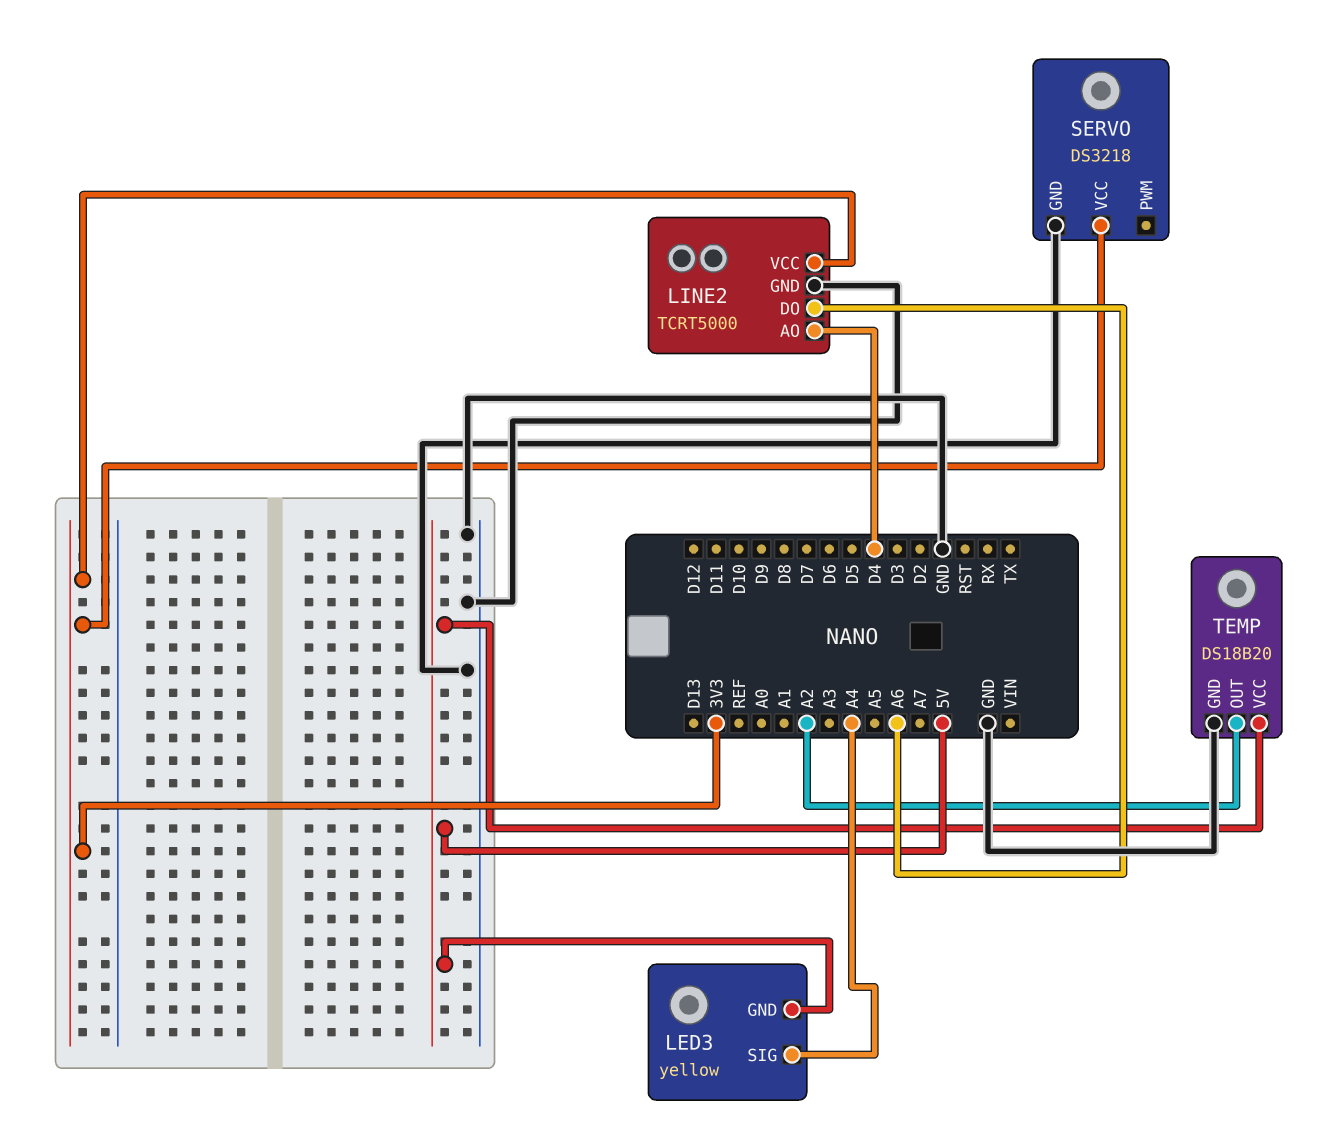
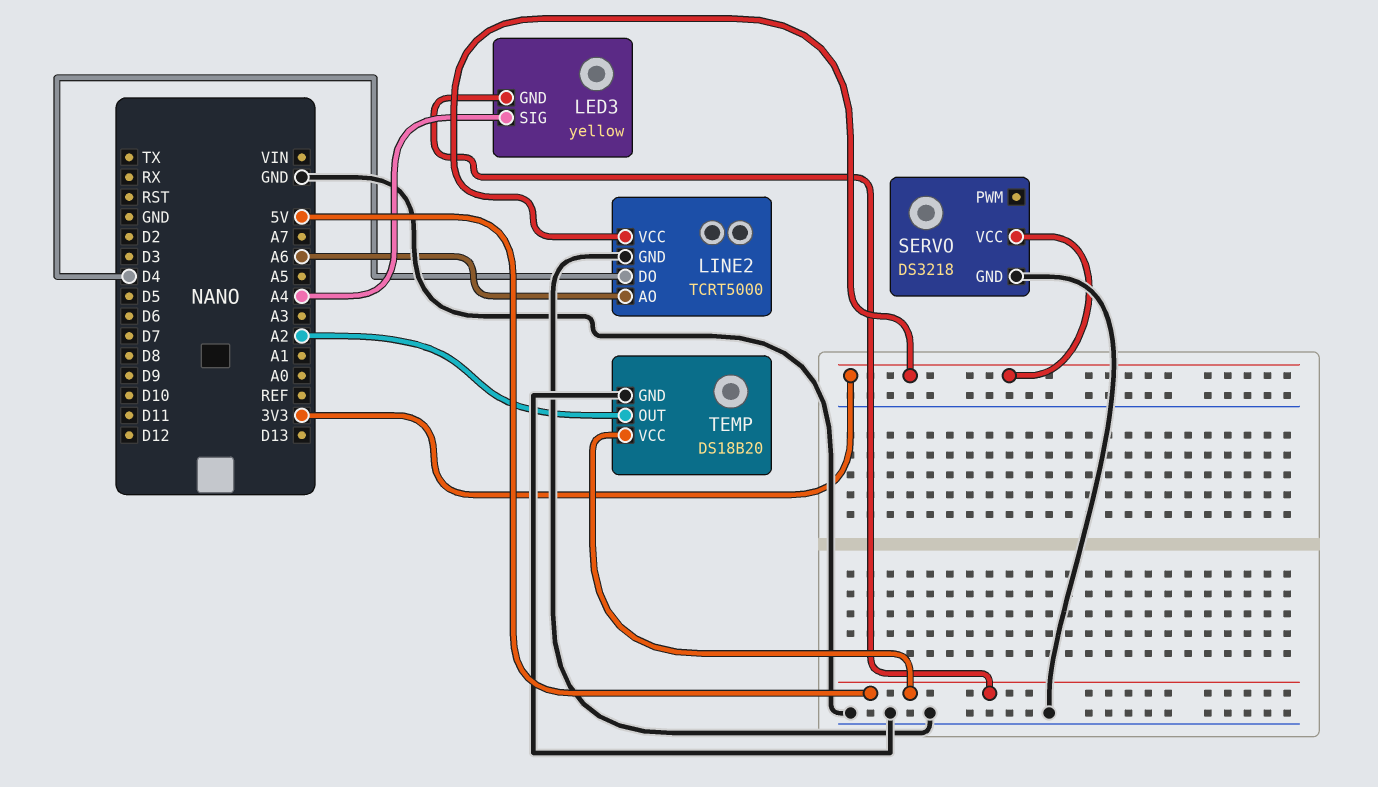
LINE2 pin AO: D4 -> A6
LINE2 pin DO: A6 -> D4

